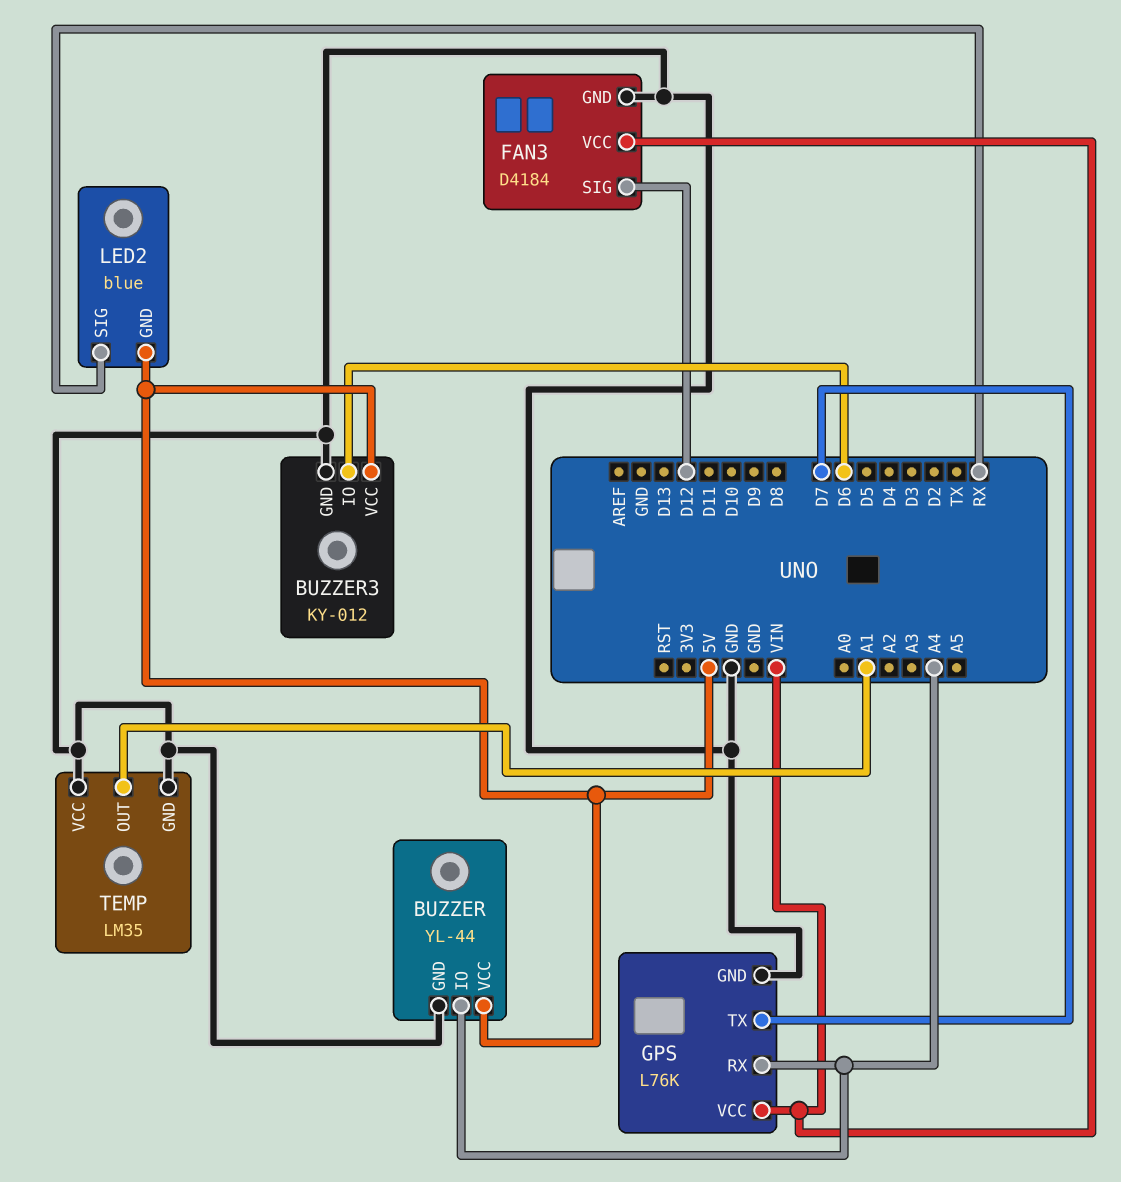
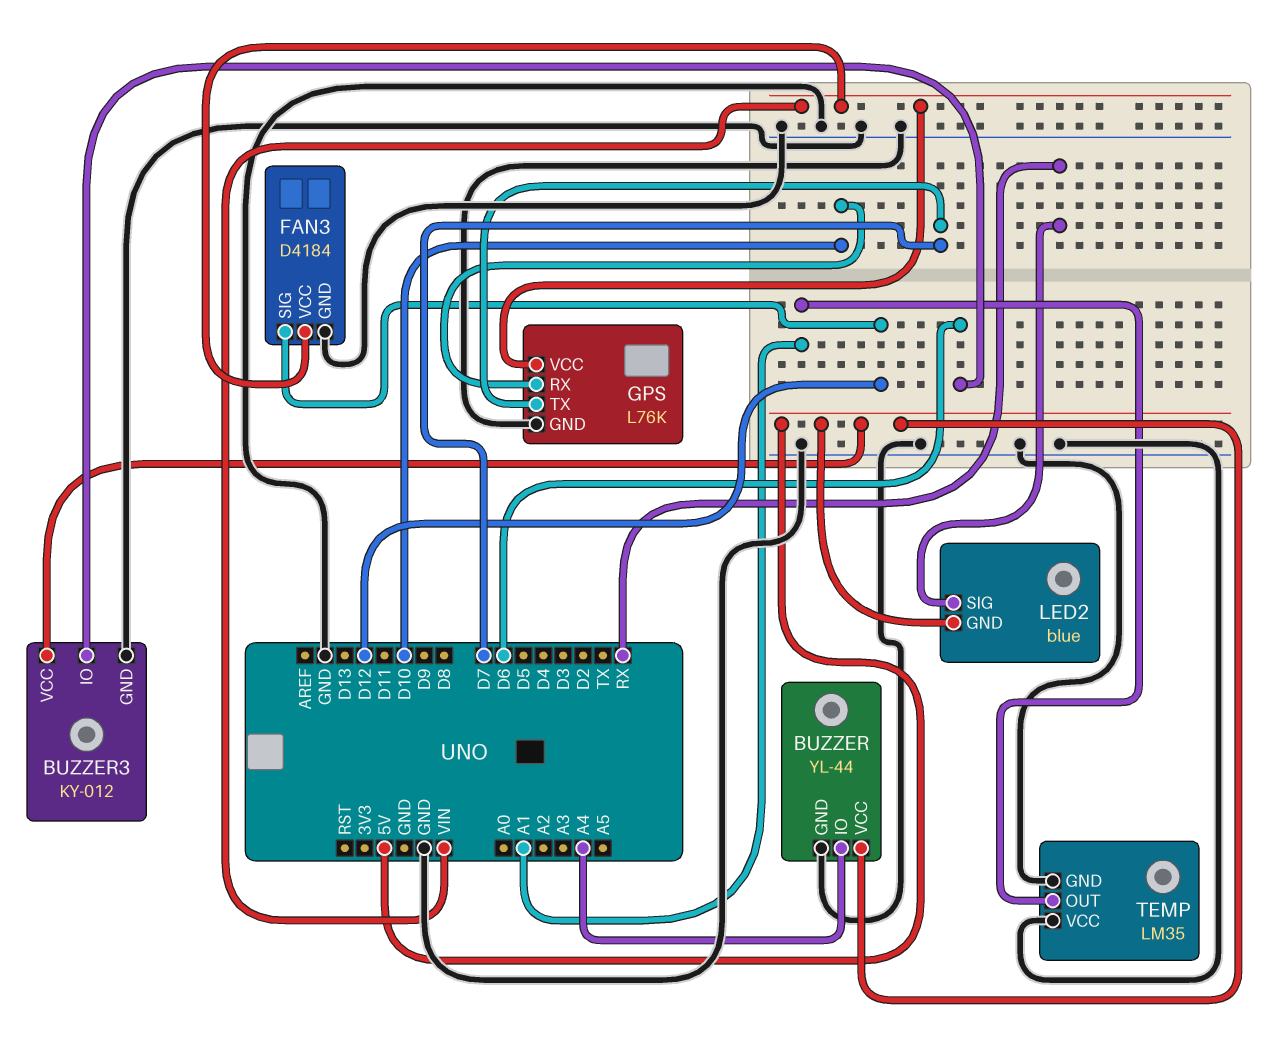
GPS pin RX: A4 -> D10

